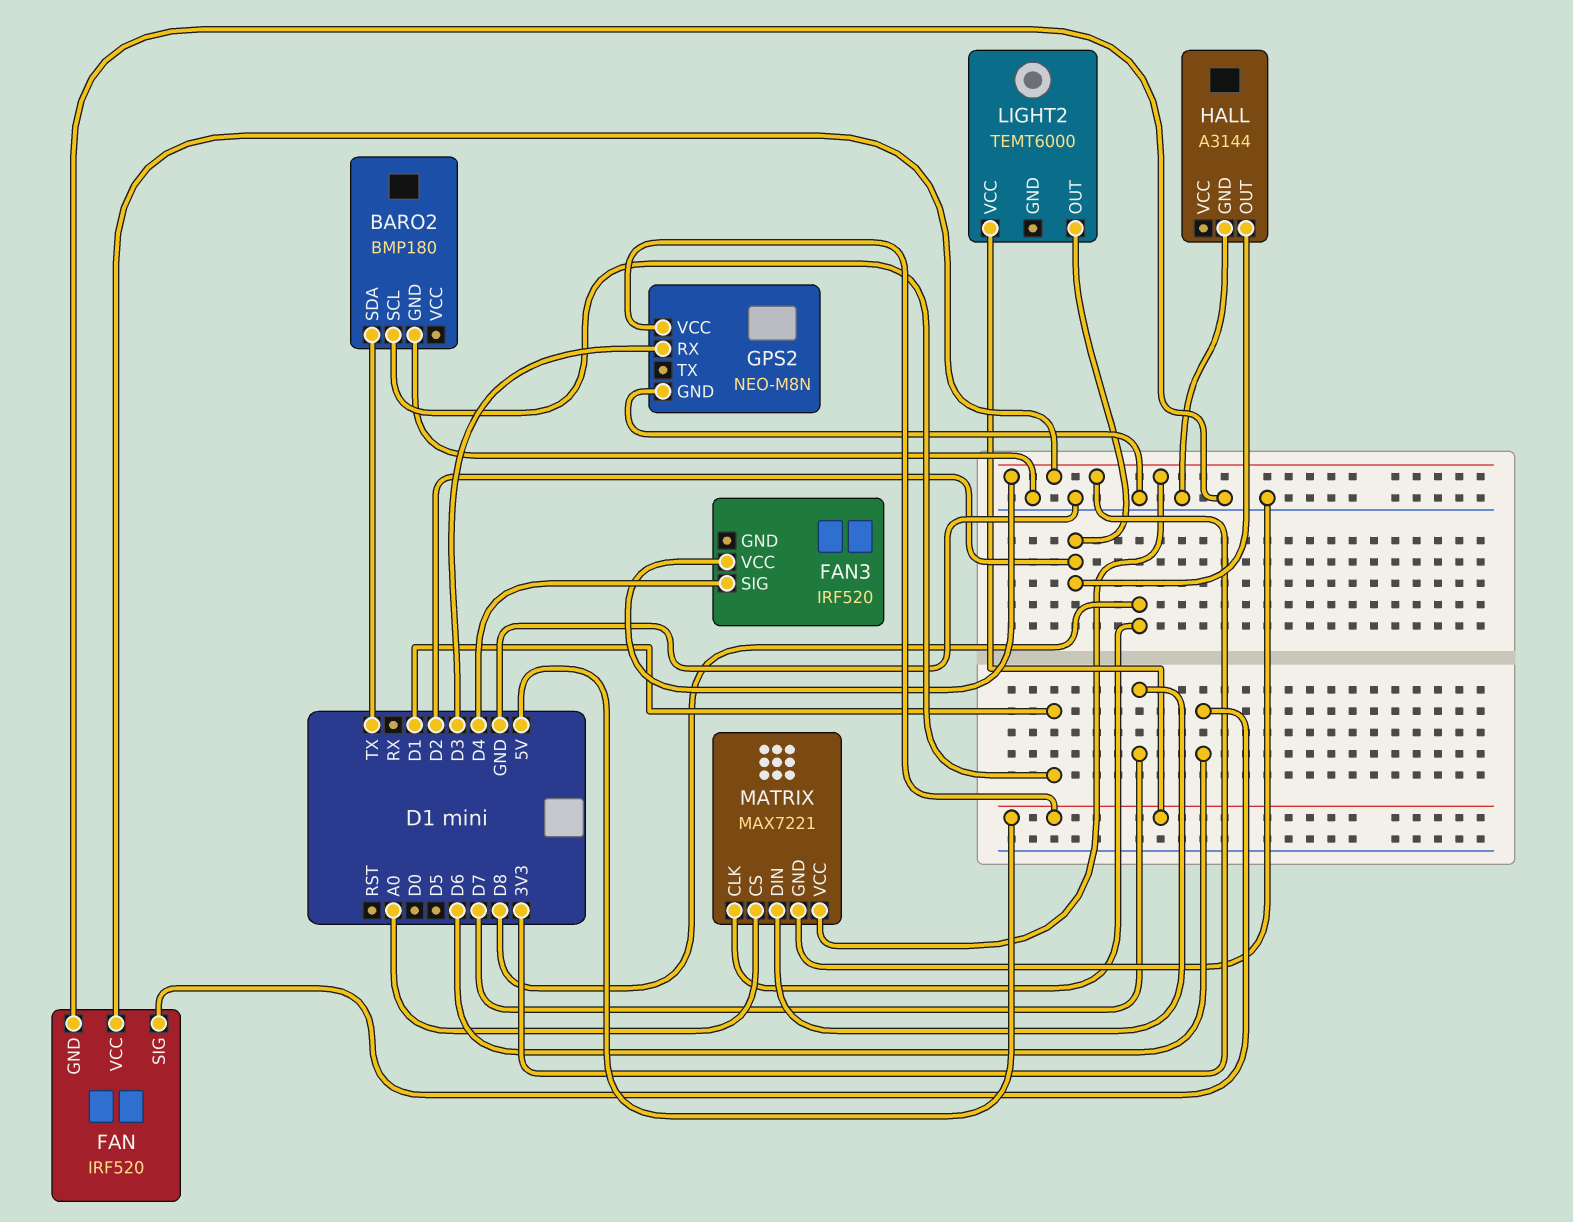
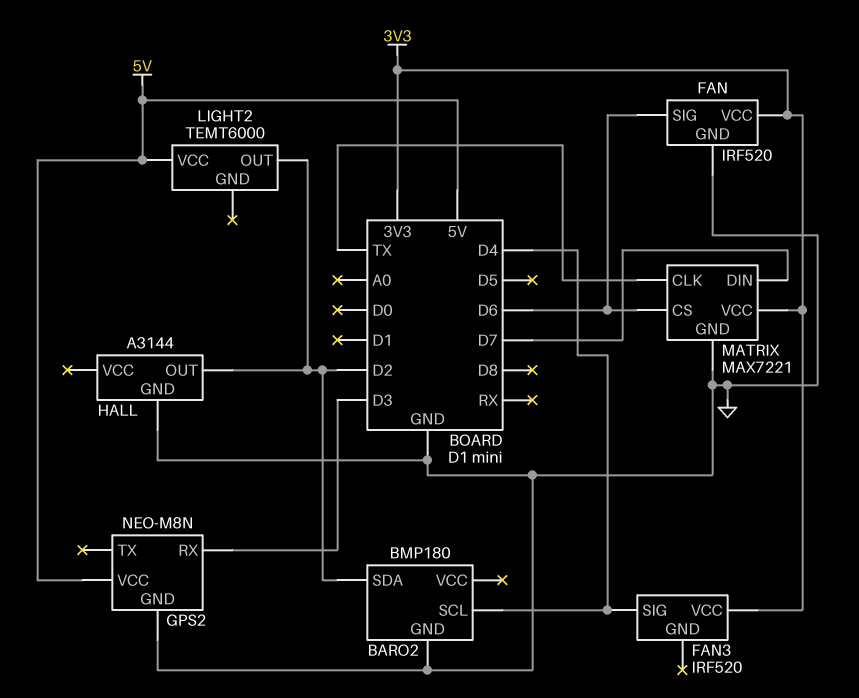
BARO2 pin SCL: D1 -> D4
BARO2 pin SDA: TX -> D2
MATRIX pin CLK: D8 -> TX
MATRIX pin CS: A0 -> D6

